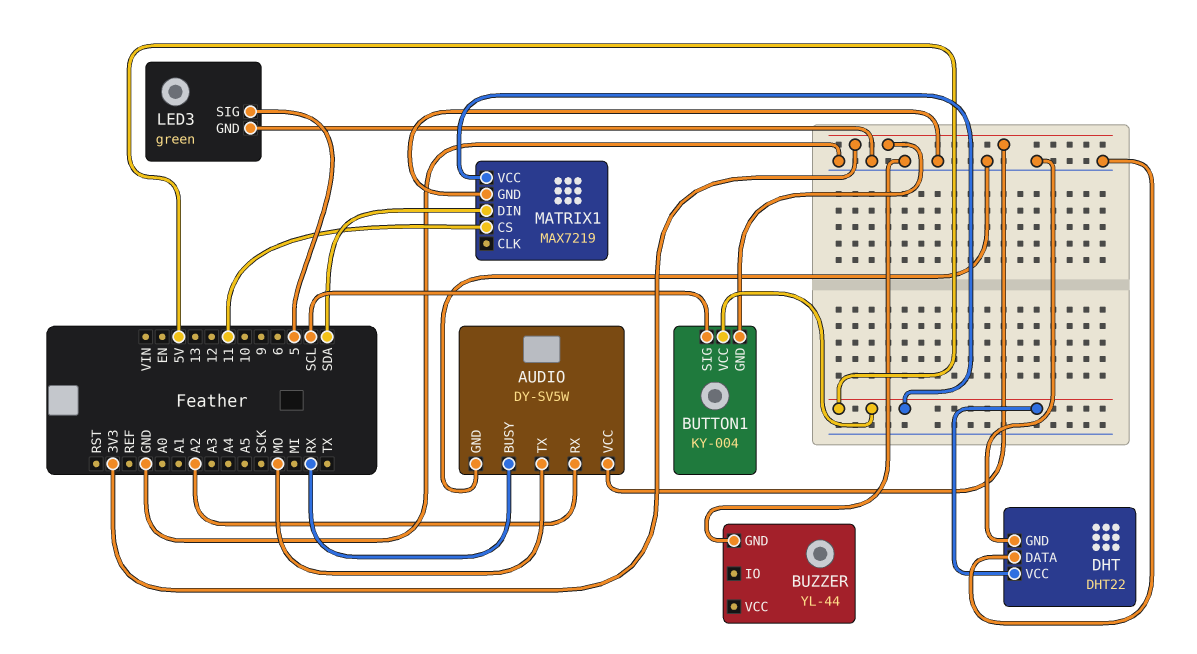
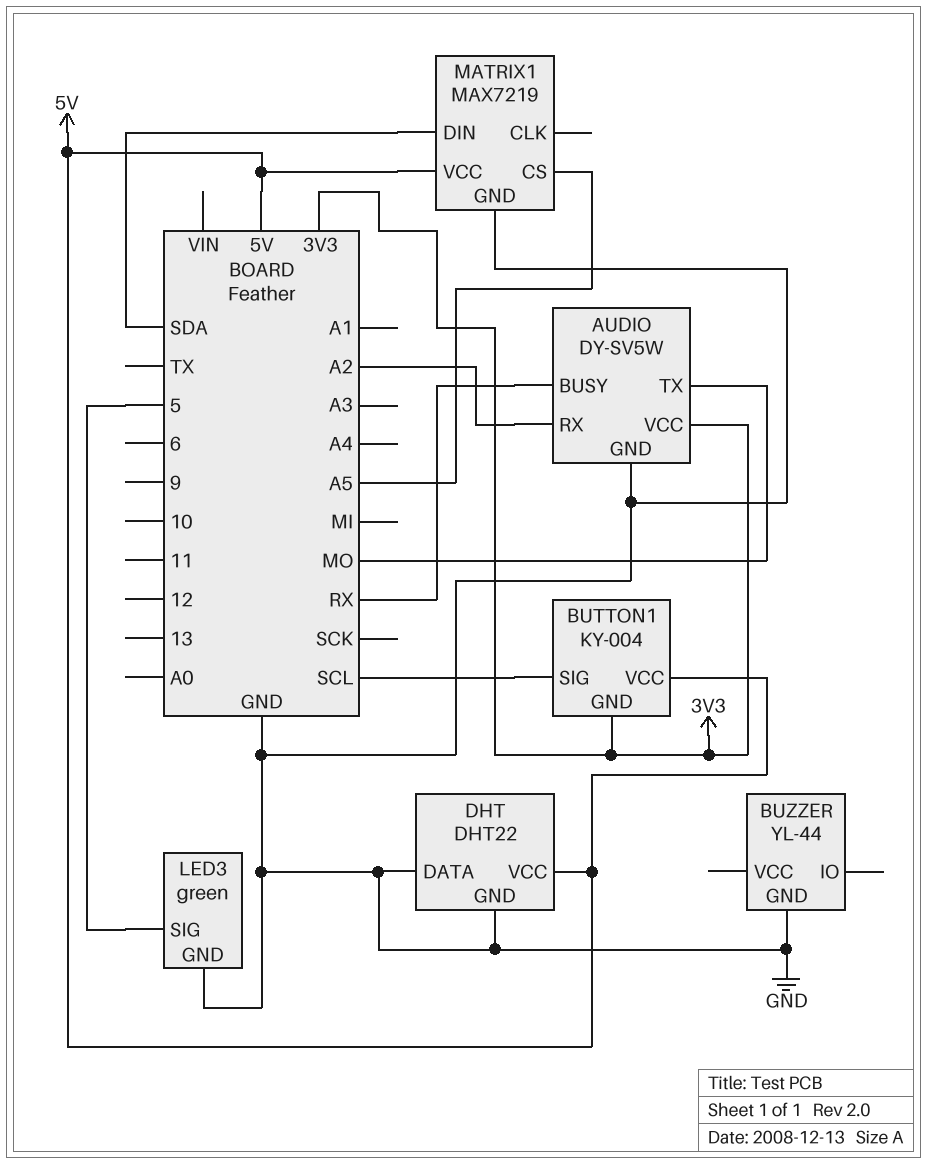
MATRIX1 pin CS: 11 -> A5

